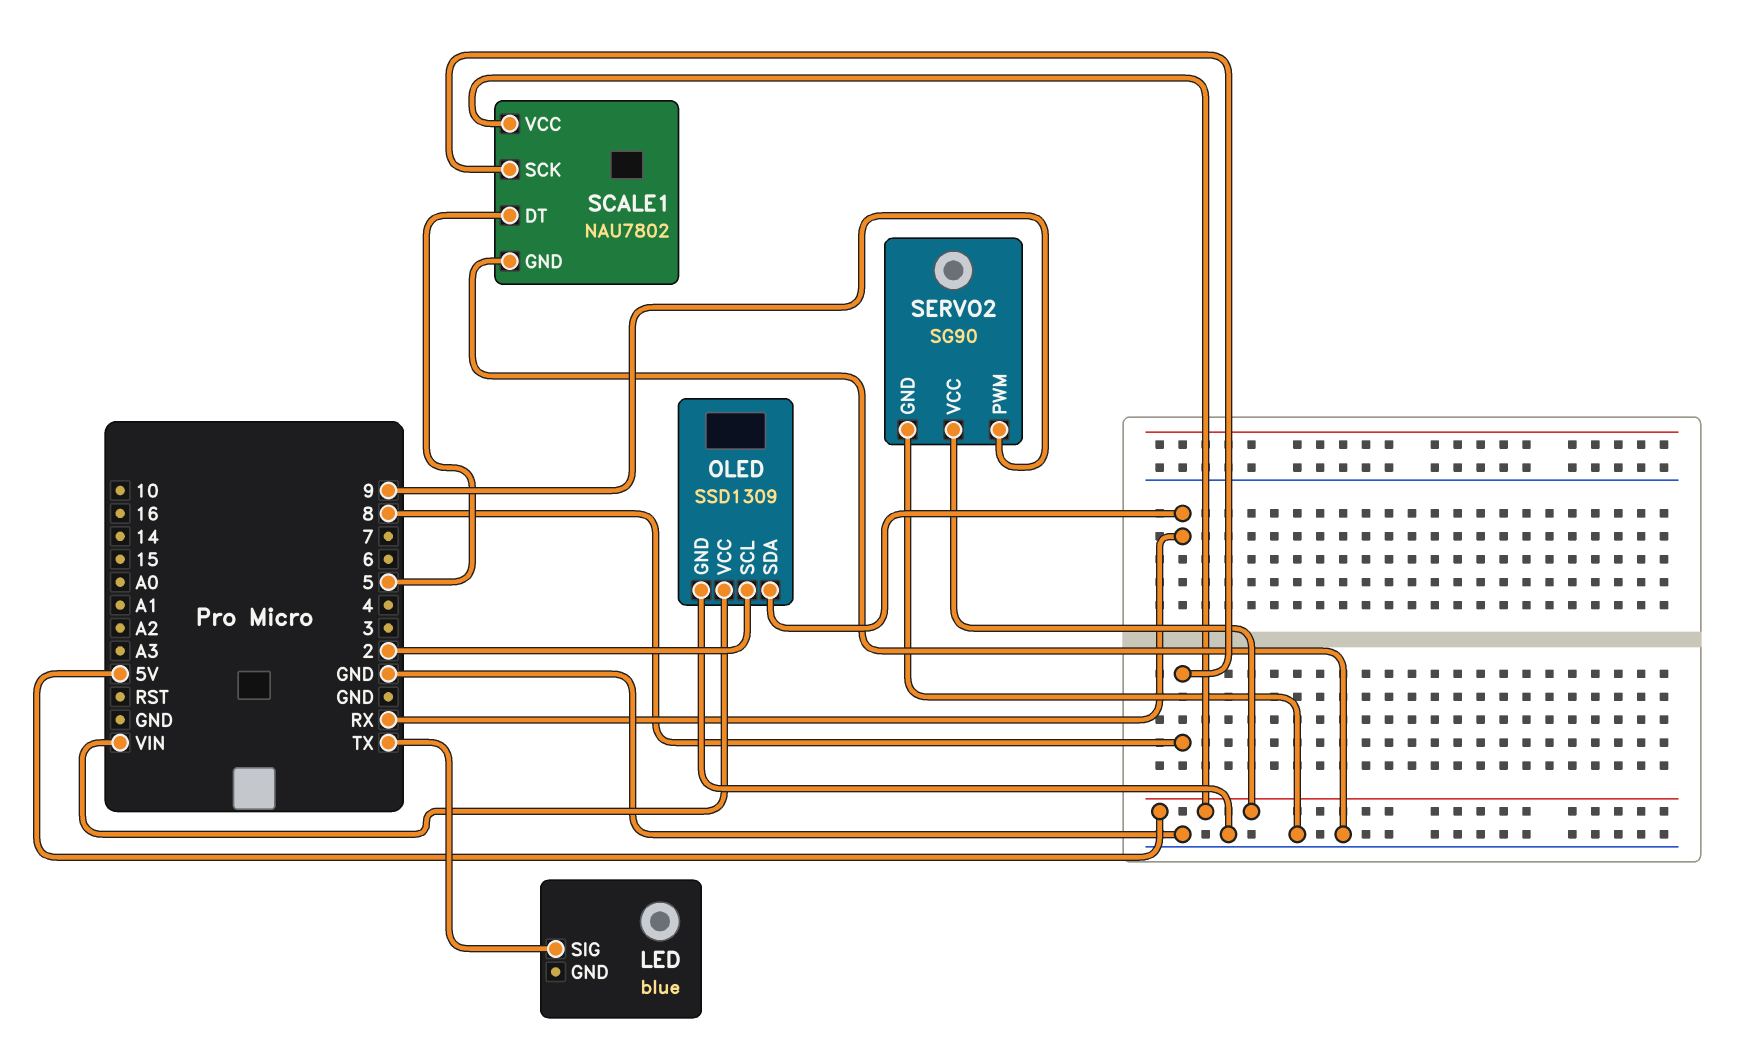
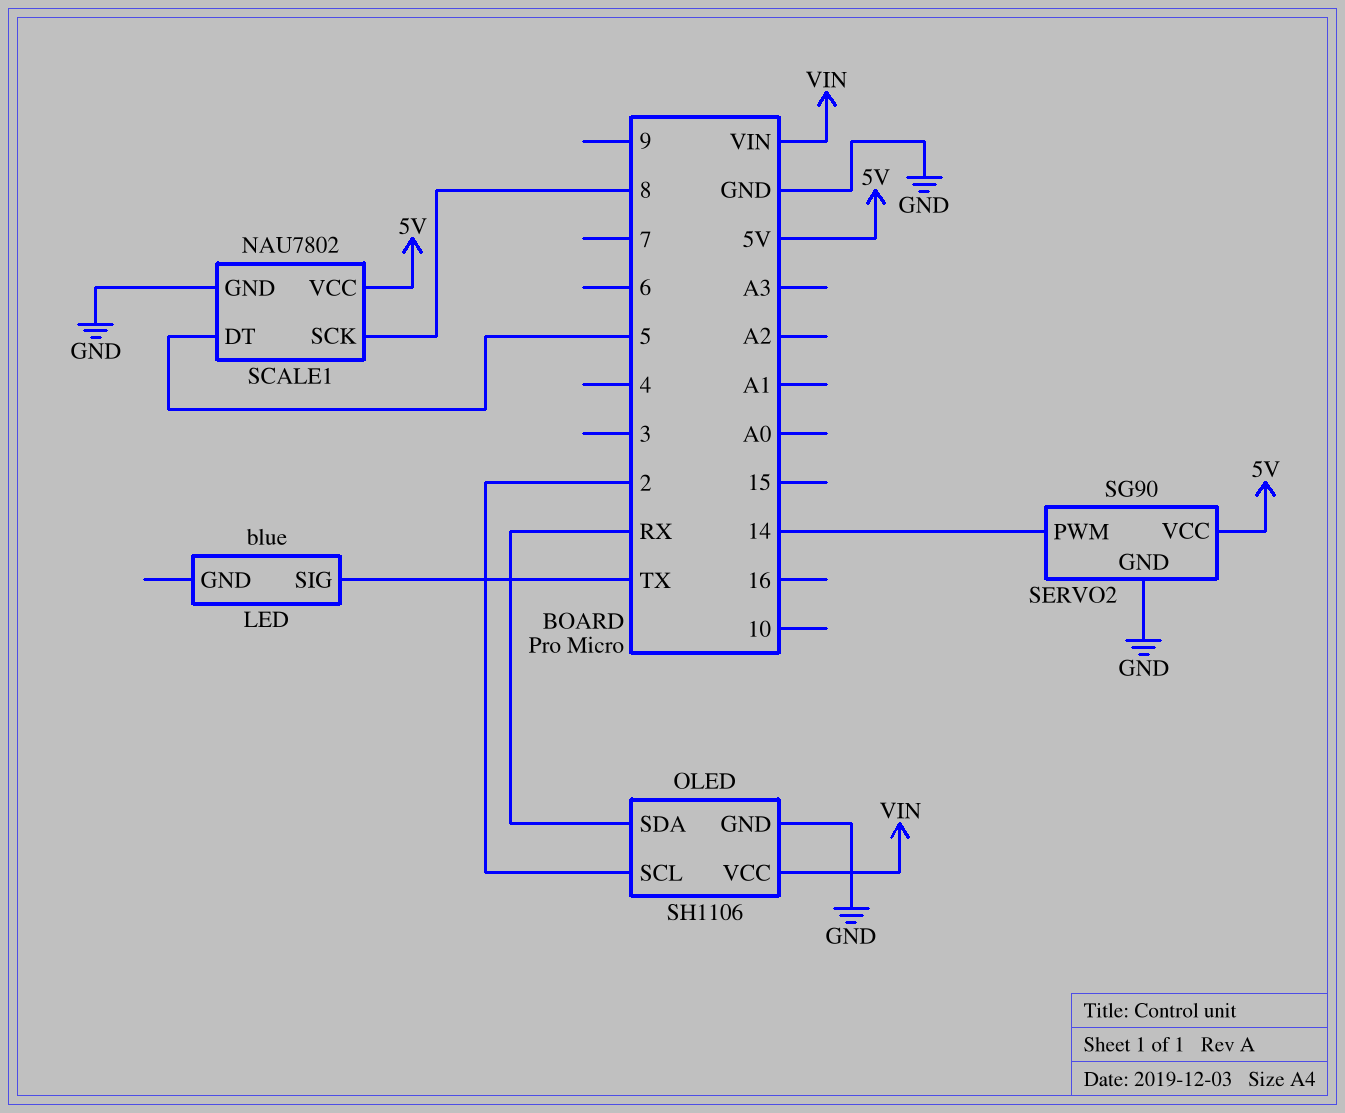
OLED: SSD1309 -> SH1106
SERVO2 pin PWM: 9 -> 14

